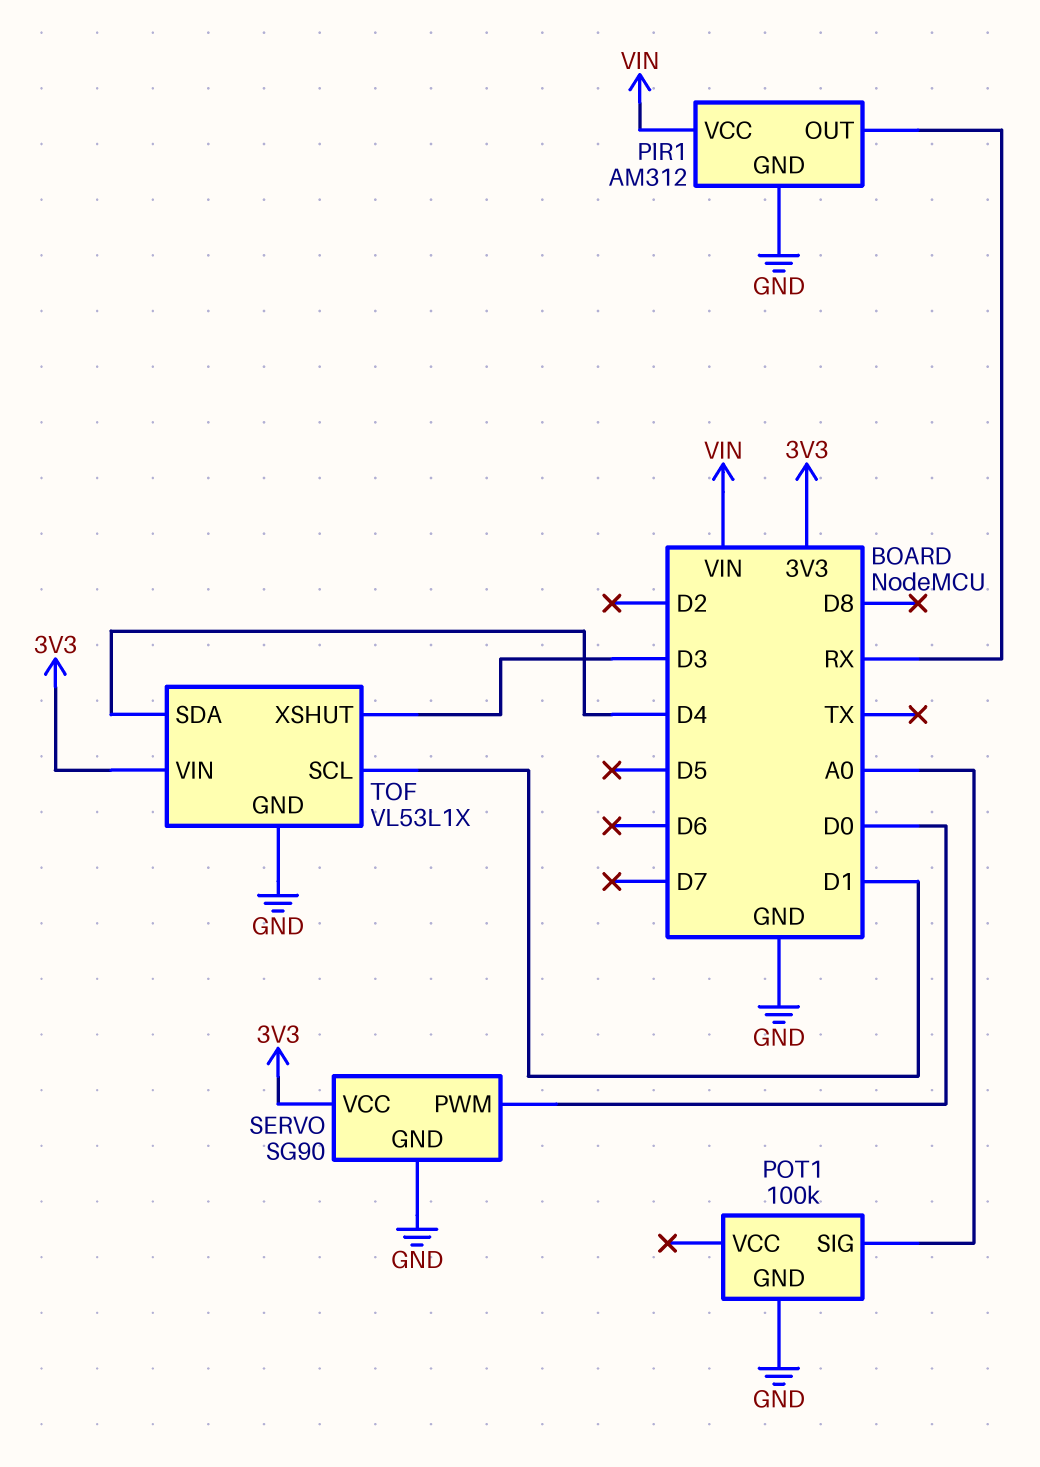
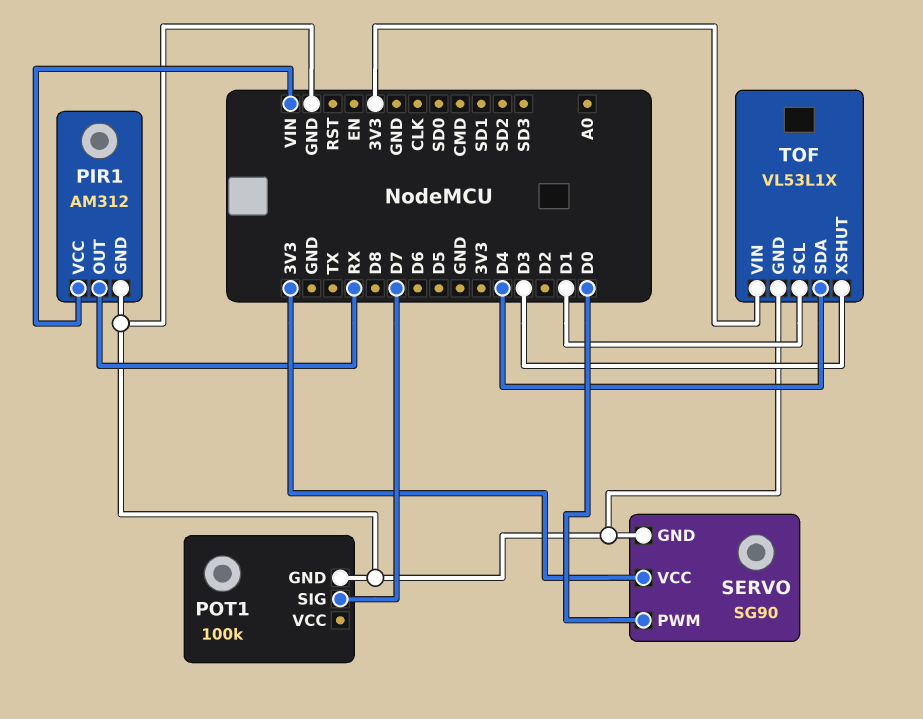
POT1 pin SIG: A0 -> D7

